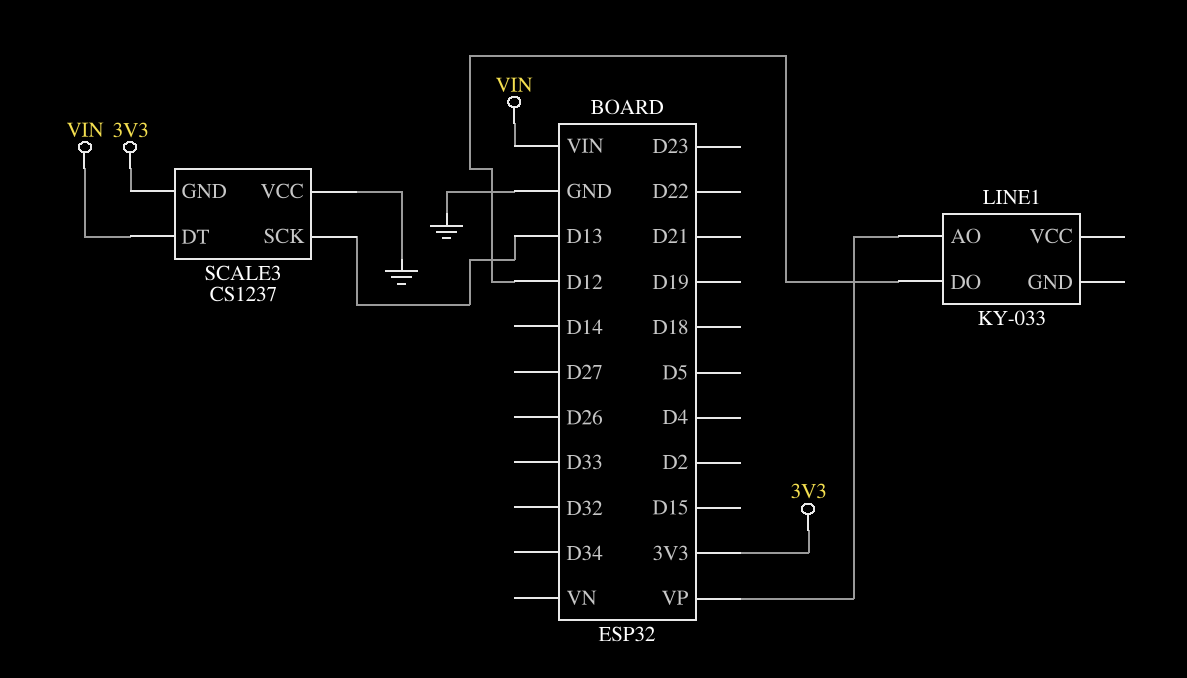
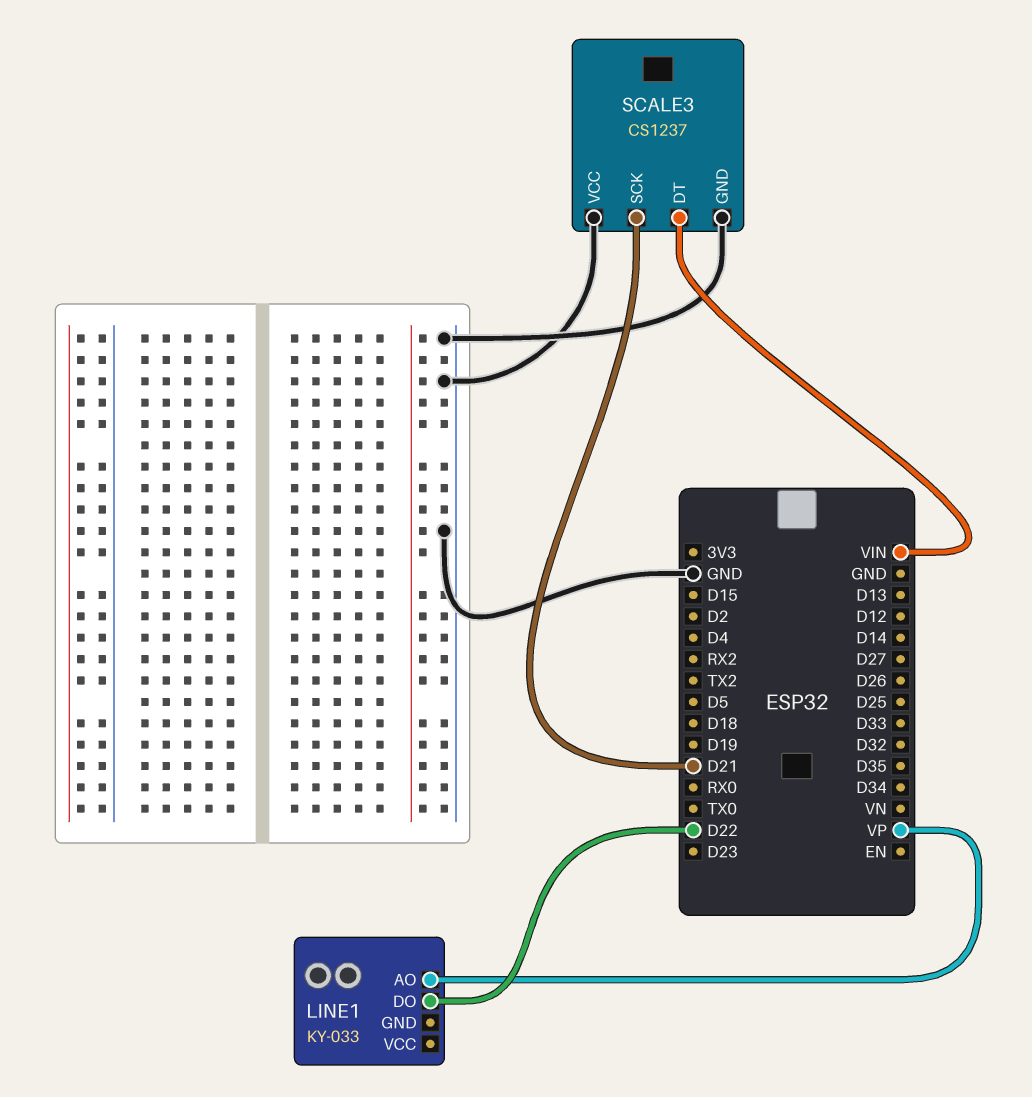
LINE1 pin DO: D12 -> D22
SCALE3 pin GND: 3V3 -> GND
SCALE3 pin SCK: D13 -> D21

